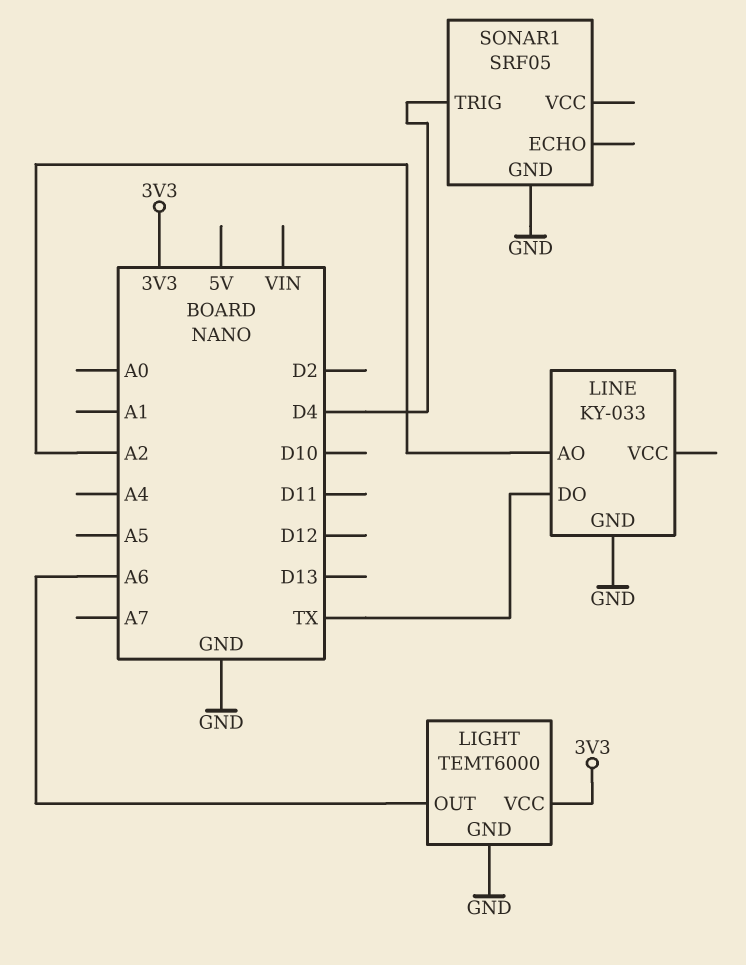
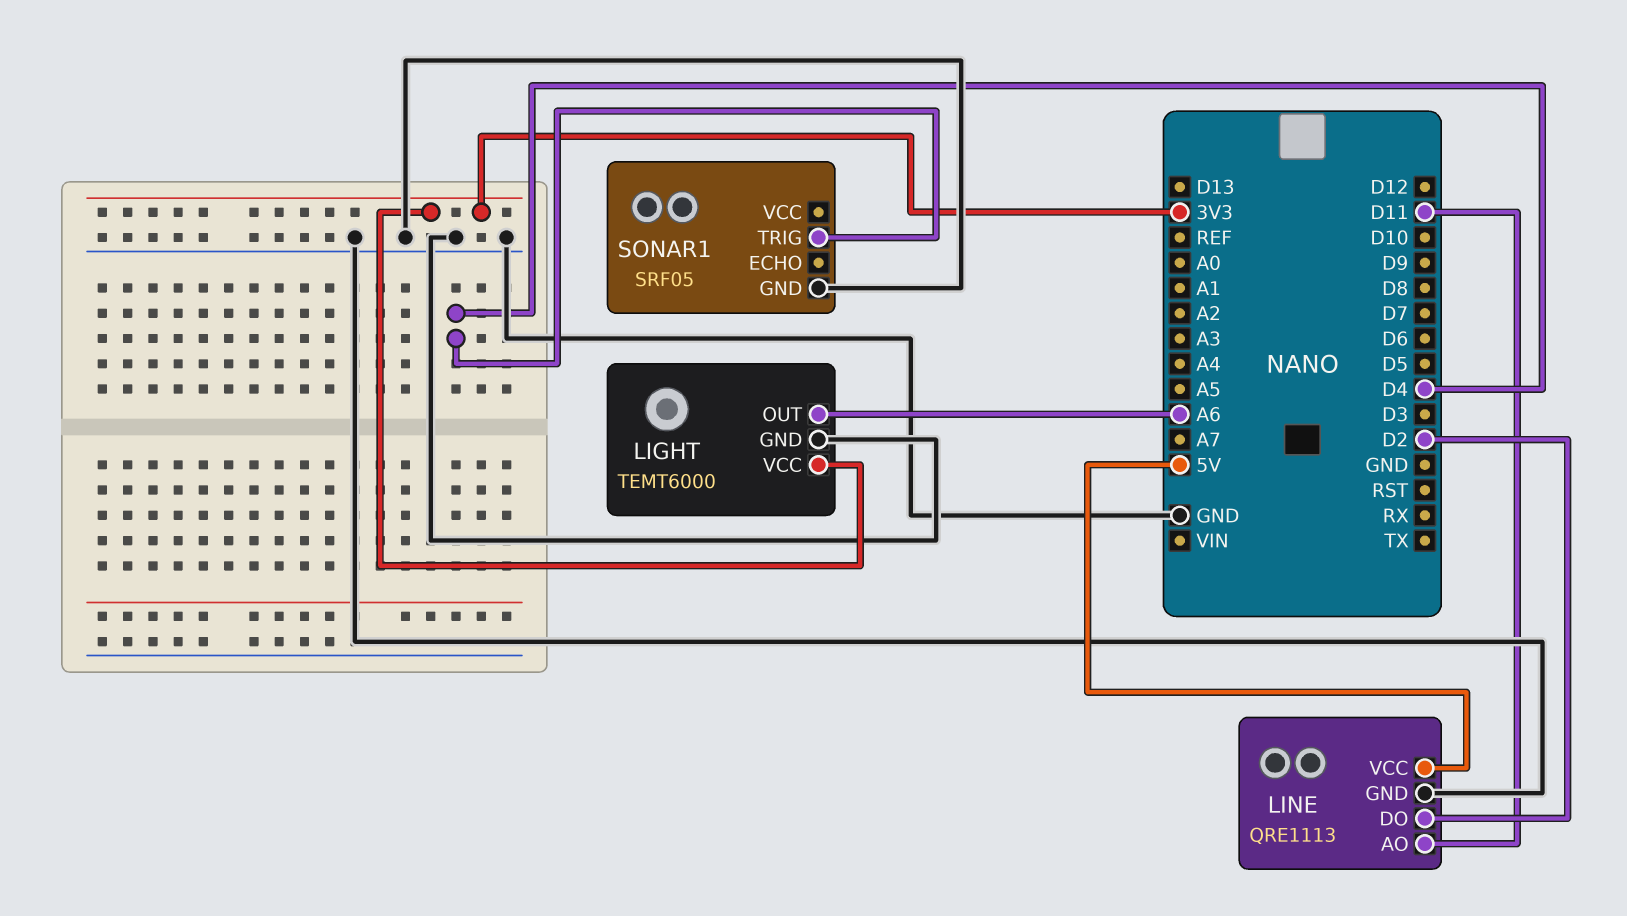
LINE: KY-033 -> QRE1113
LINE pin AO: A2 -> D11
LINE pin DO: TX -> D2
LINE pin VCC: none -> 5V

